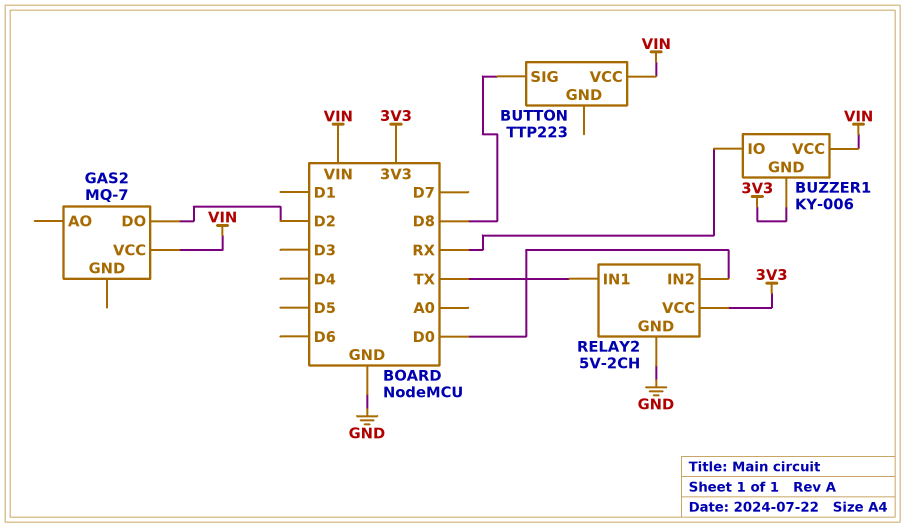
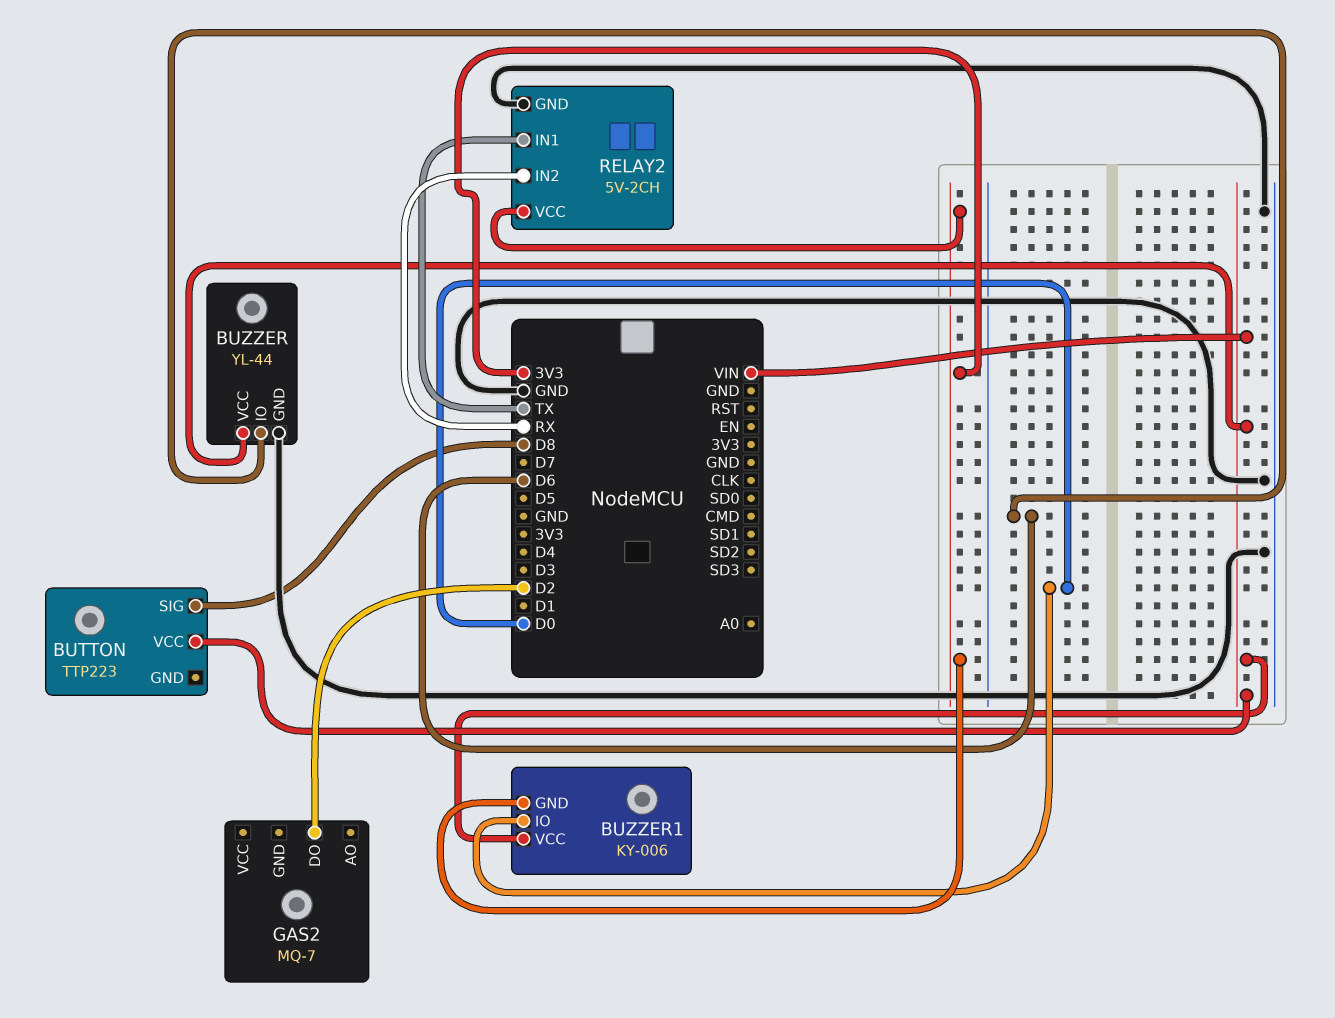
BUZZER: none -> YL-44
BUZZER pin GND: none -> GND
BUZZER pin IO: none -> D6
BUZZER pin VCC: none -> VIN
BUZZER1 pin IO: RX -> D0
GAS2 pin VCC: VIN -> none
RELAY2 pin IN2: D0 -> RX

